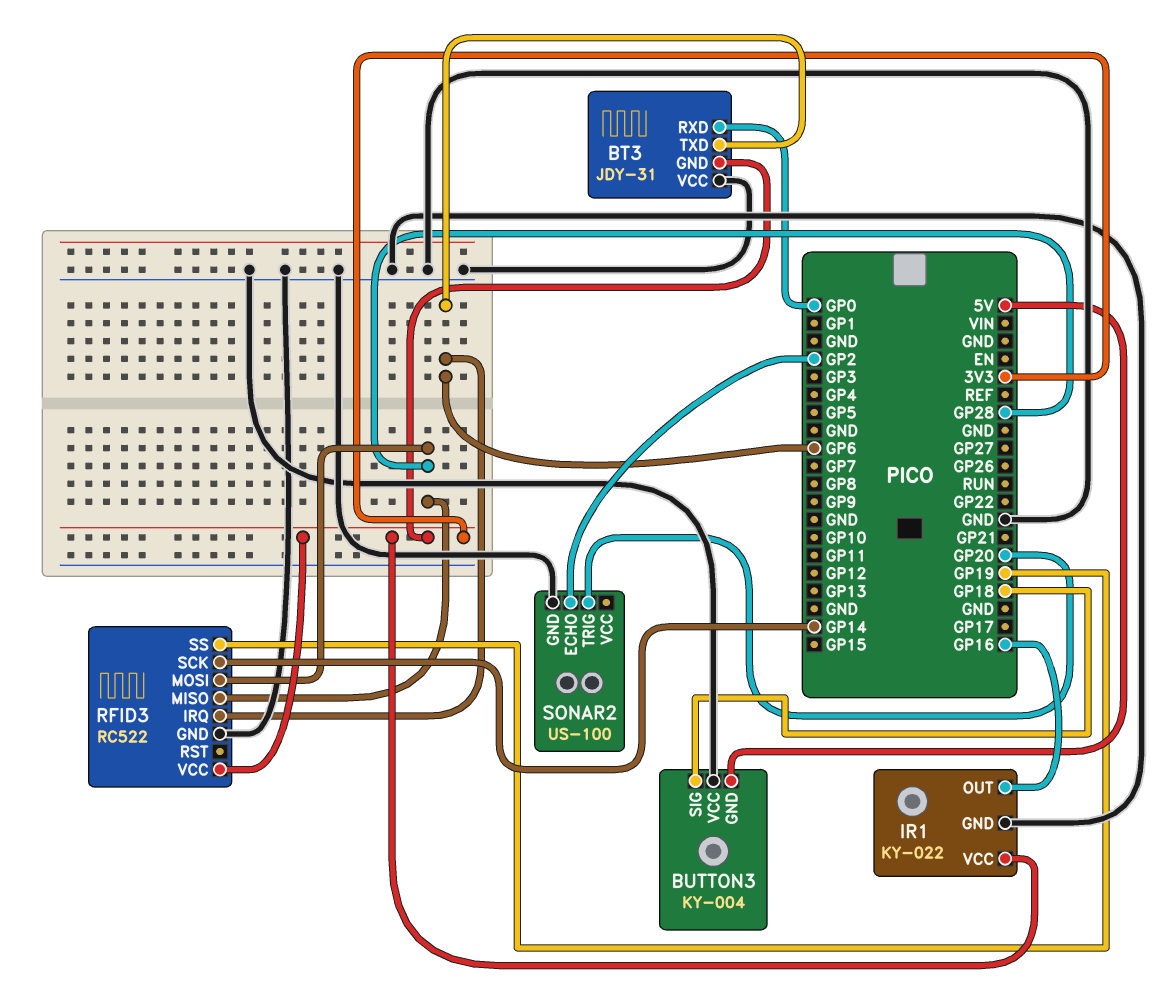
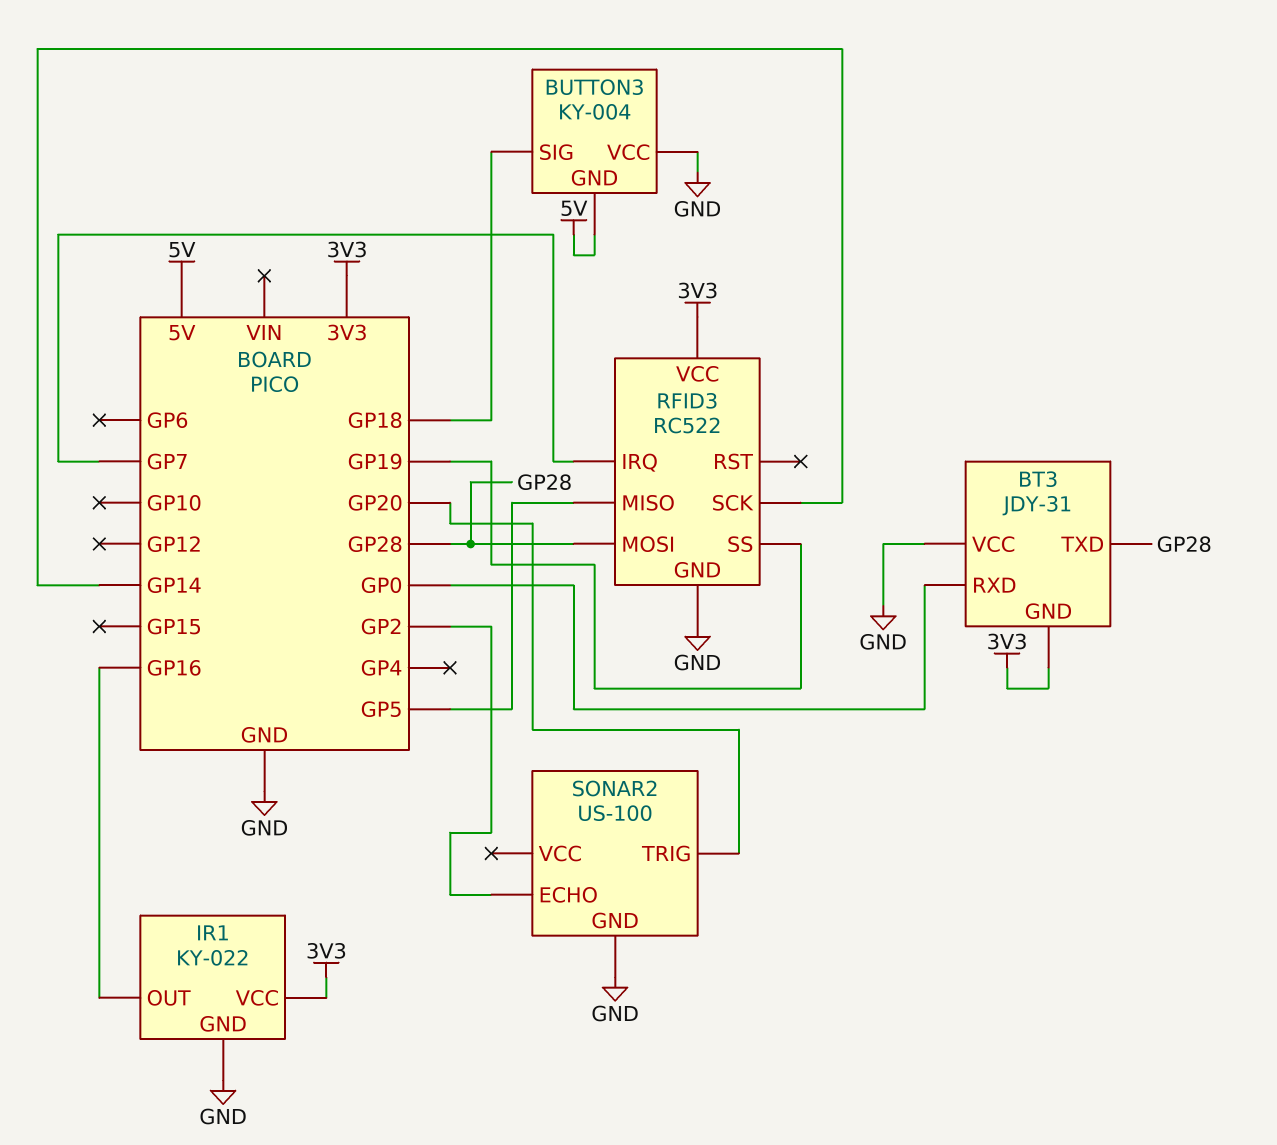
BT3 pin TXD: GP6 -> GP28
RFID3 pin IRQ: GP6 -> GP7
RFID3 pin MISO: GP28 -> GP5

